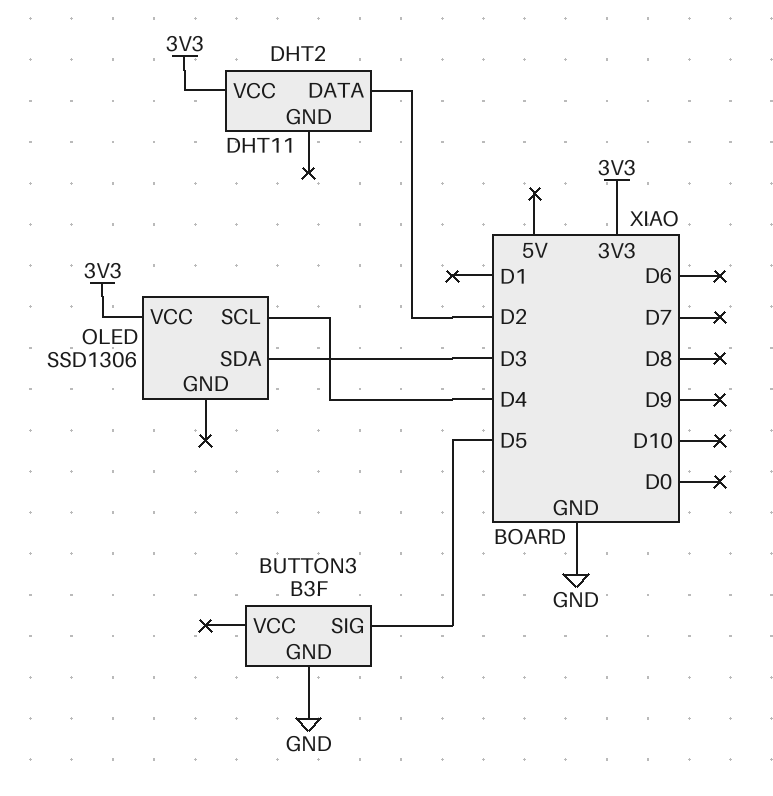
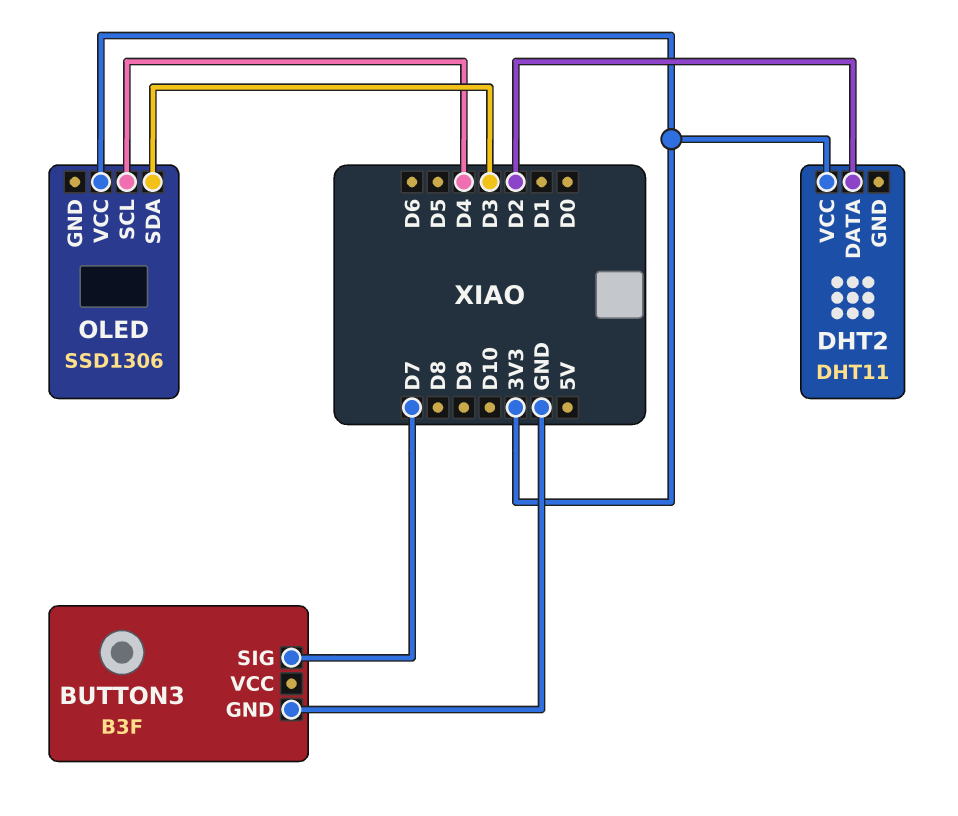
BUTTON3 pin SIG: D5 -> D7

